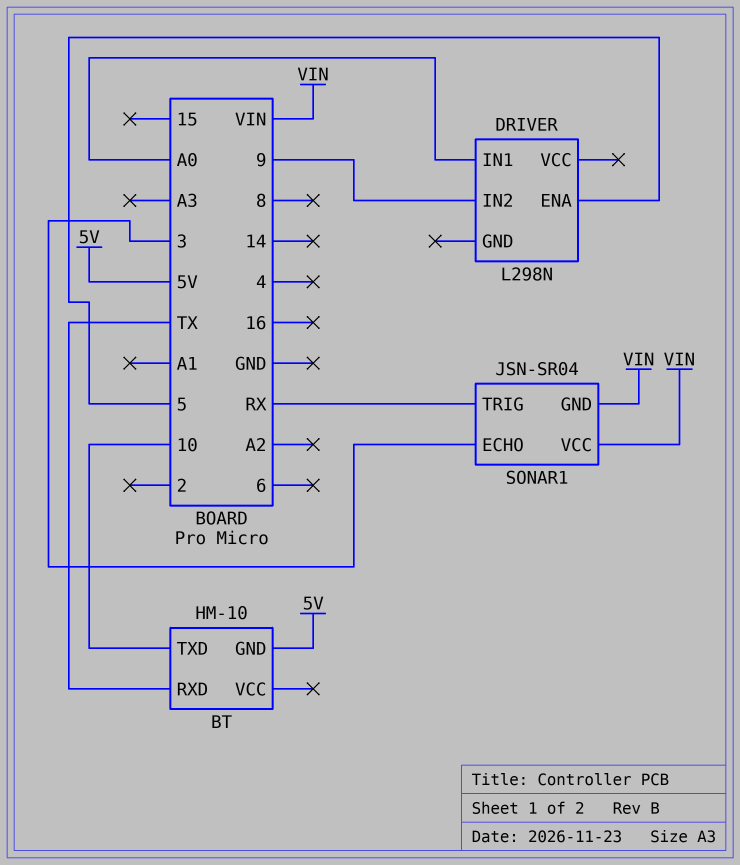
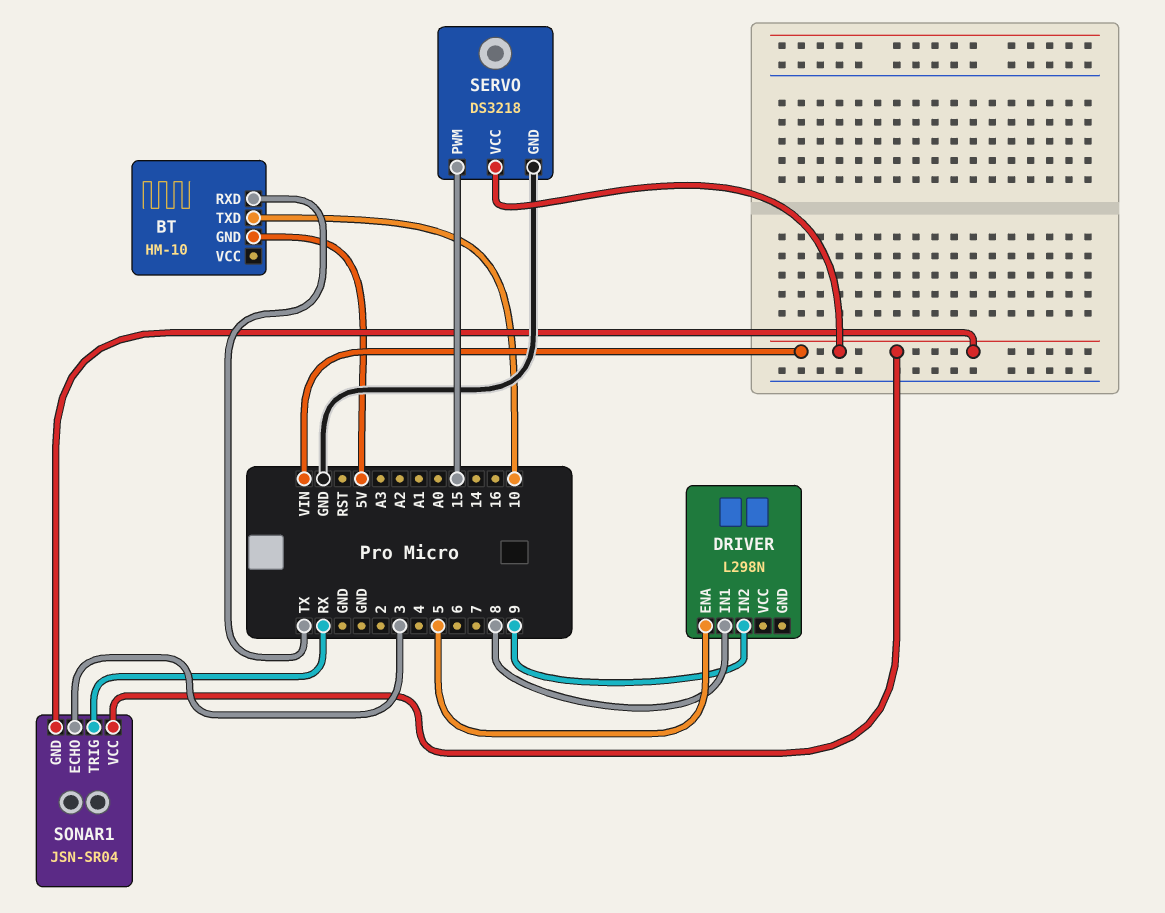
DRIVER pin IN1: A0 -> 8
SERVO: none -> DS3218
SERVO pin GND: none -> GND
SERVO pin PWM: none -> 15
SERVO pin VCC: none -> VIN

